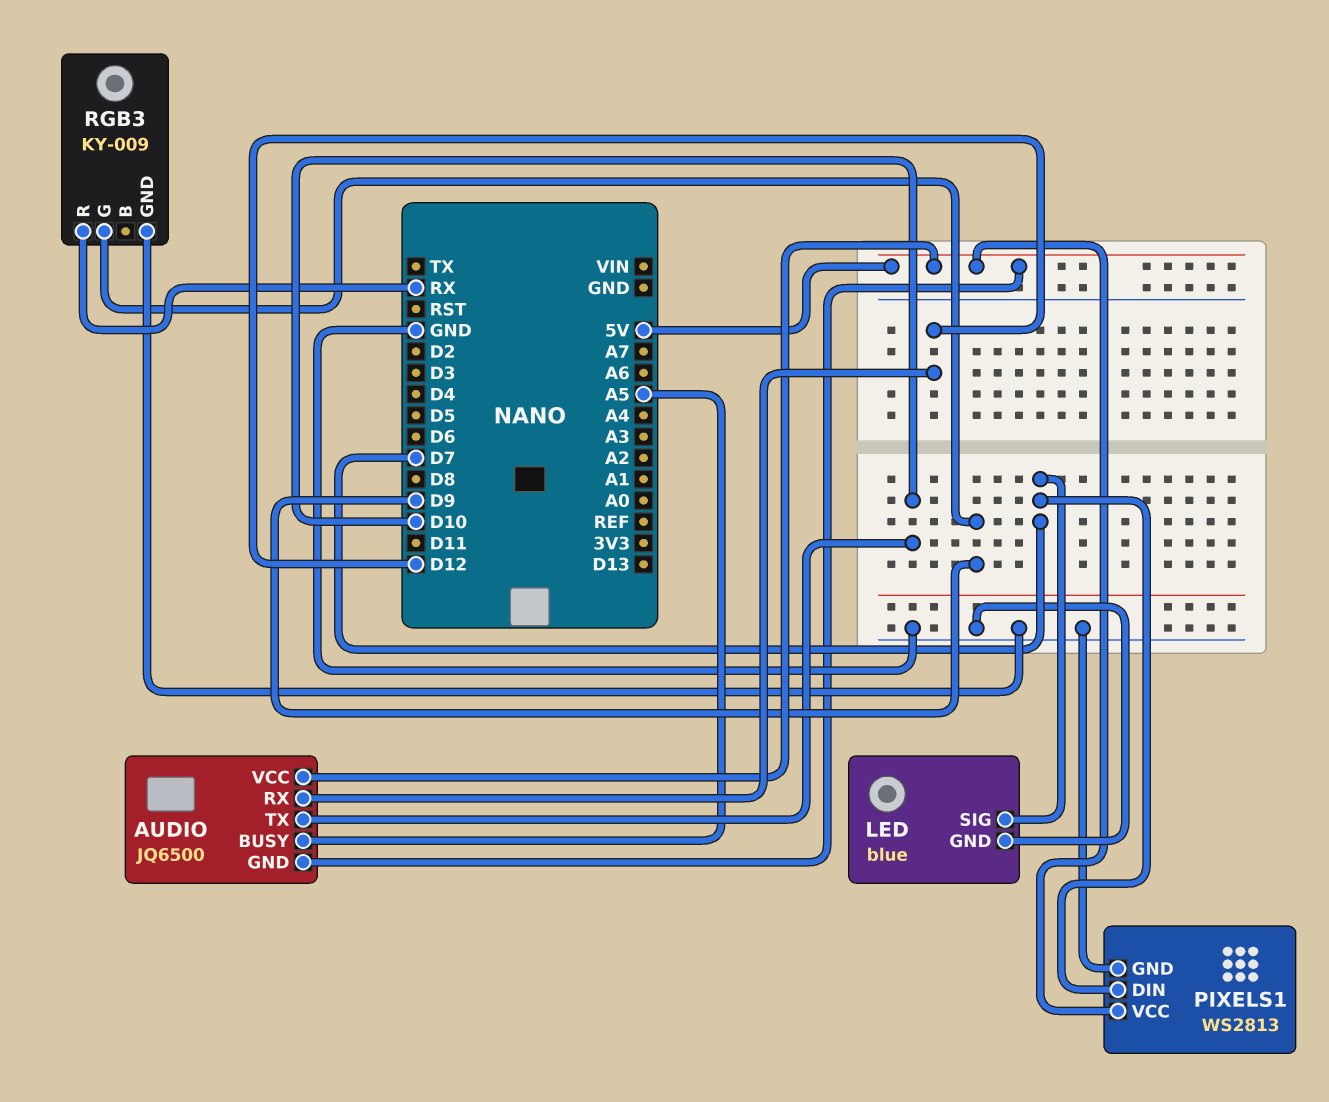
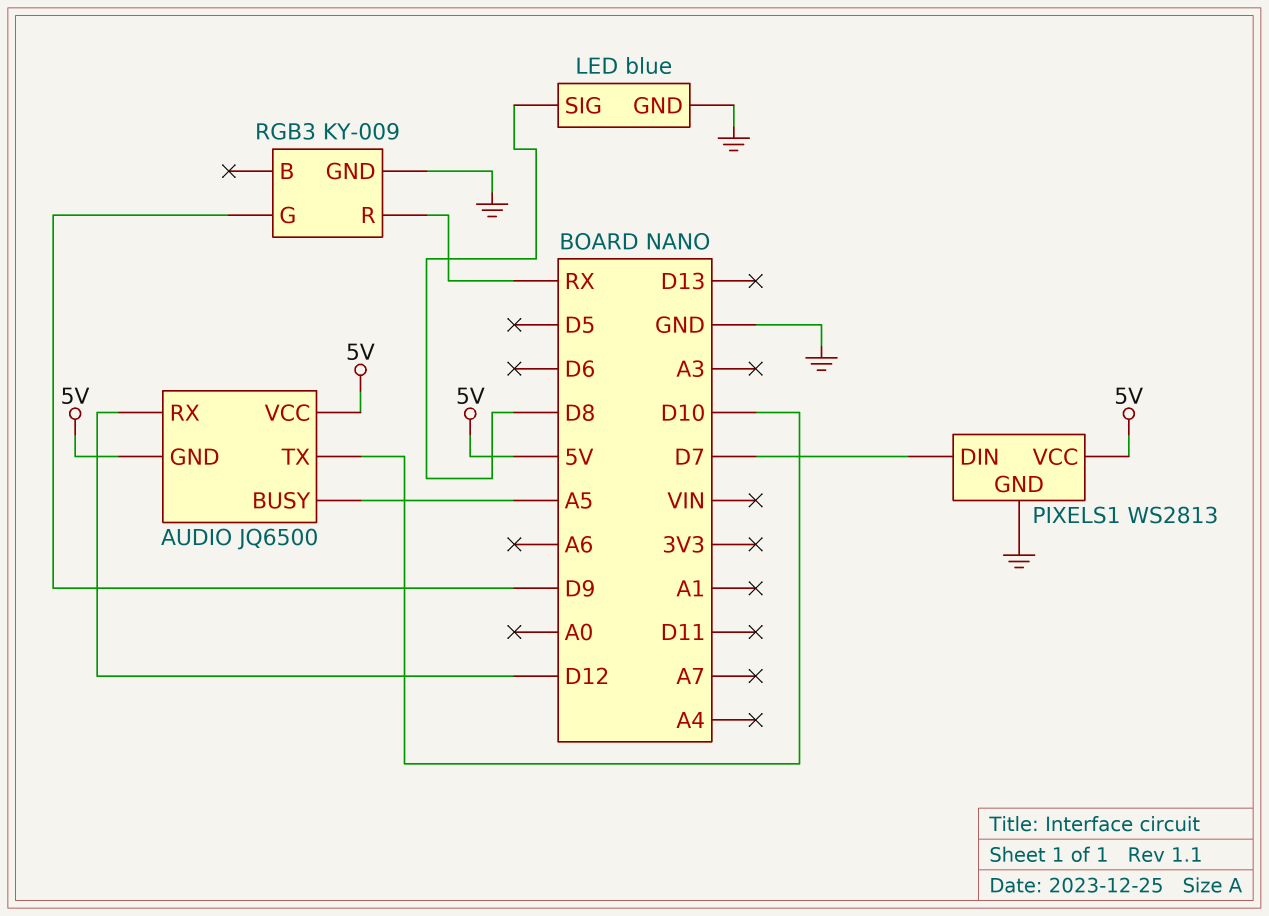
LED pin SIG: D7 -> D8

